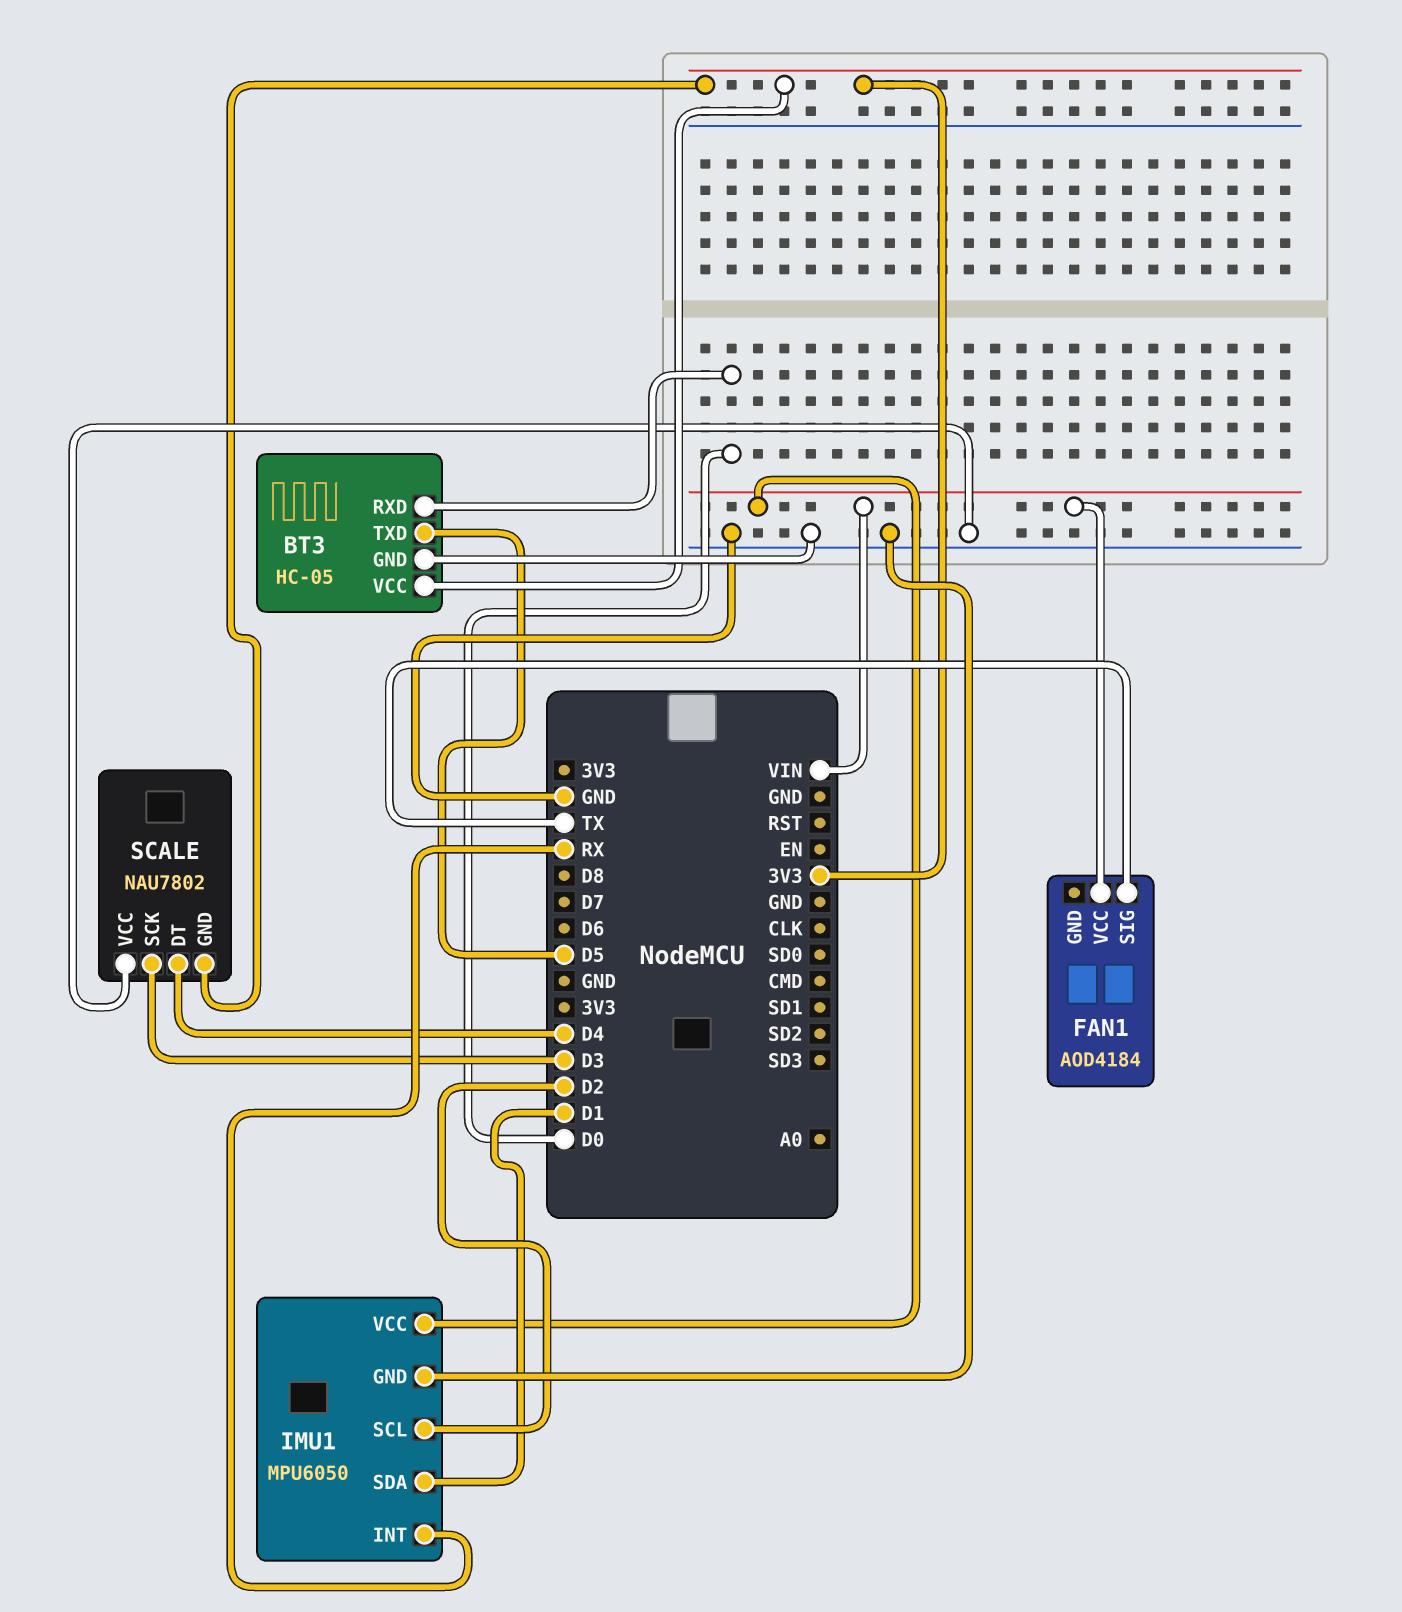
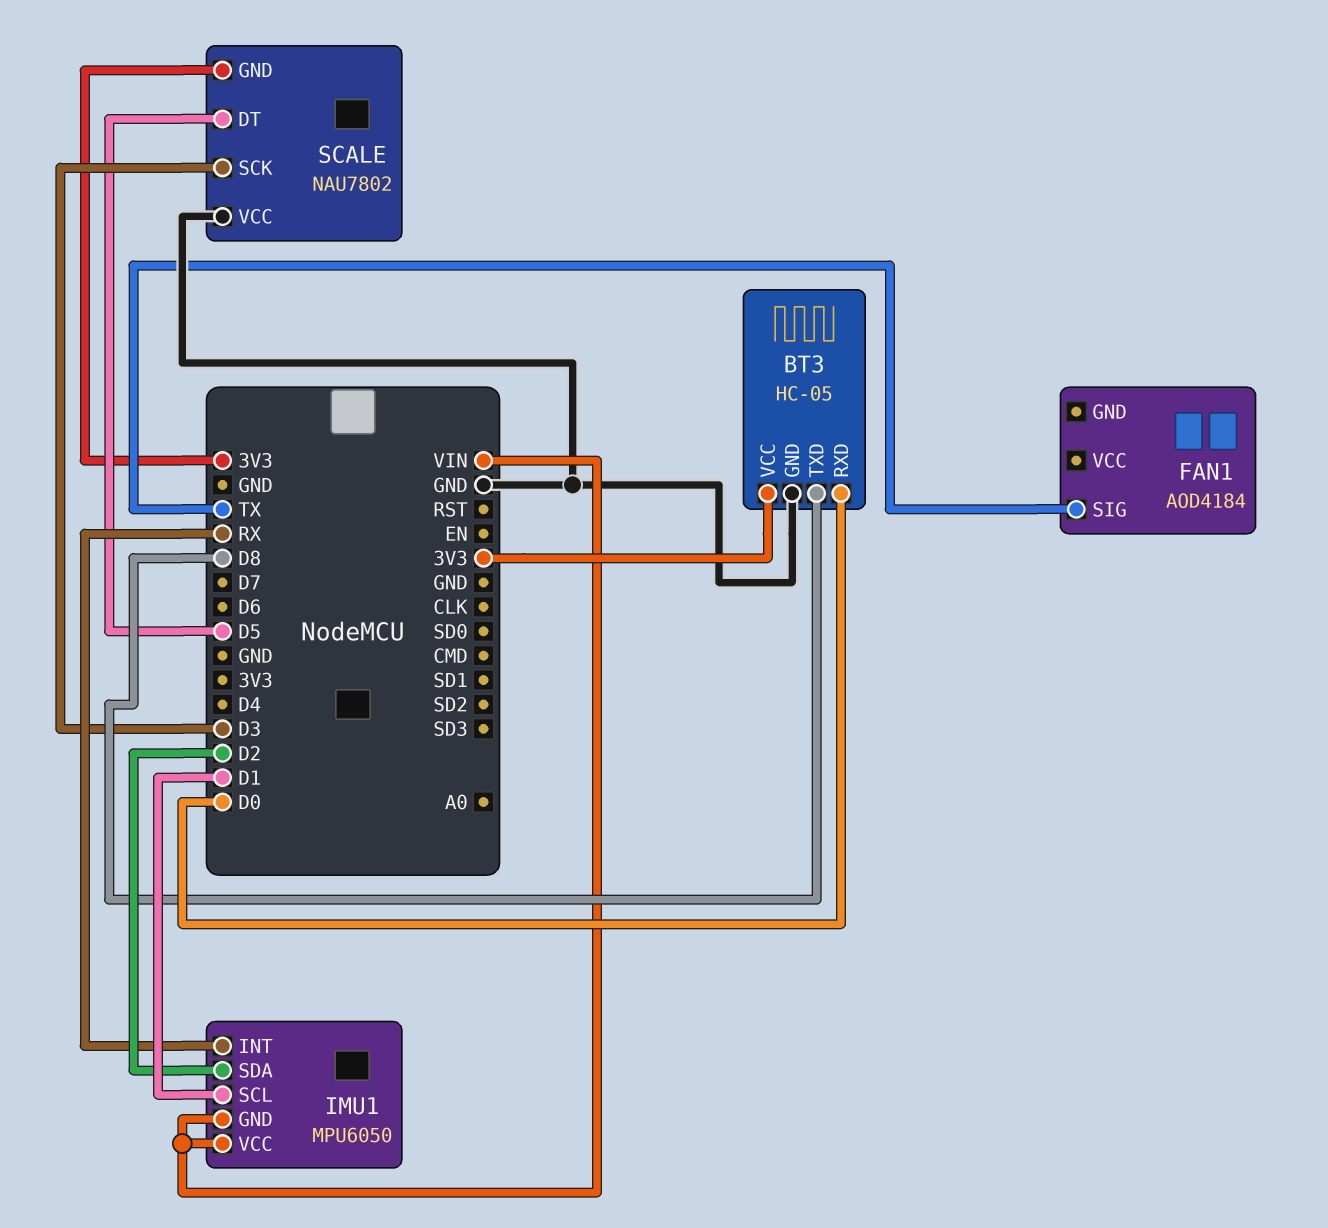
BT3 pin TXD: D5 -> D8
FAN1 pin VCC: VIN -> none
IMU1 pin GND: GND -> VIN
IMU1 pin SCL: D2 -> D1
IMU1 pin SDA: D1 -> D2
SCALE pin DT: D4 -> D5

